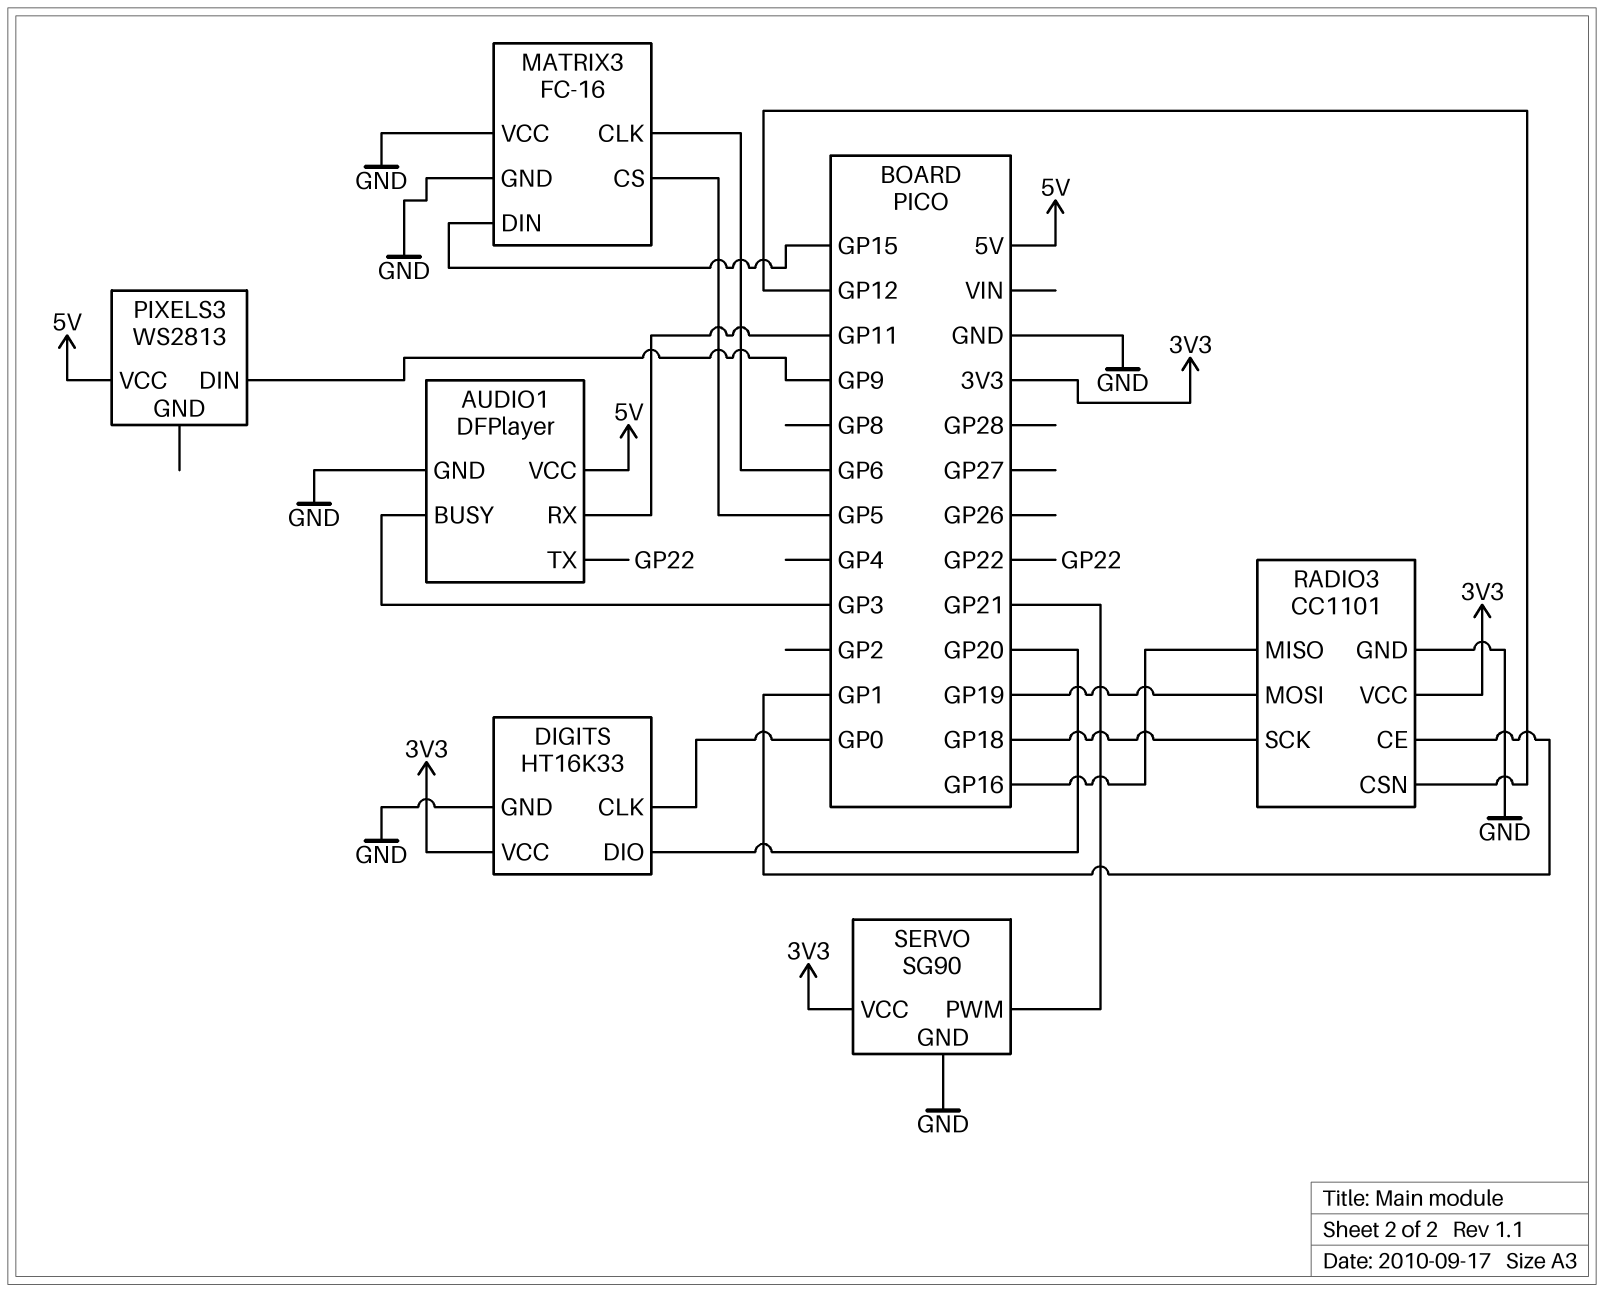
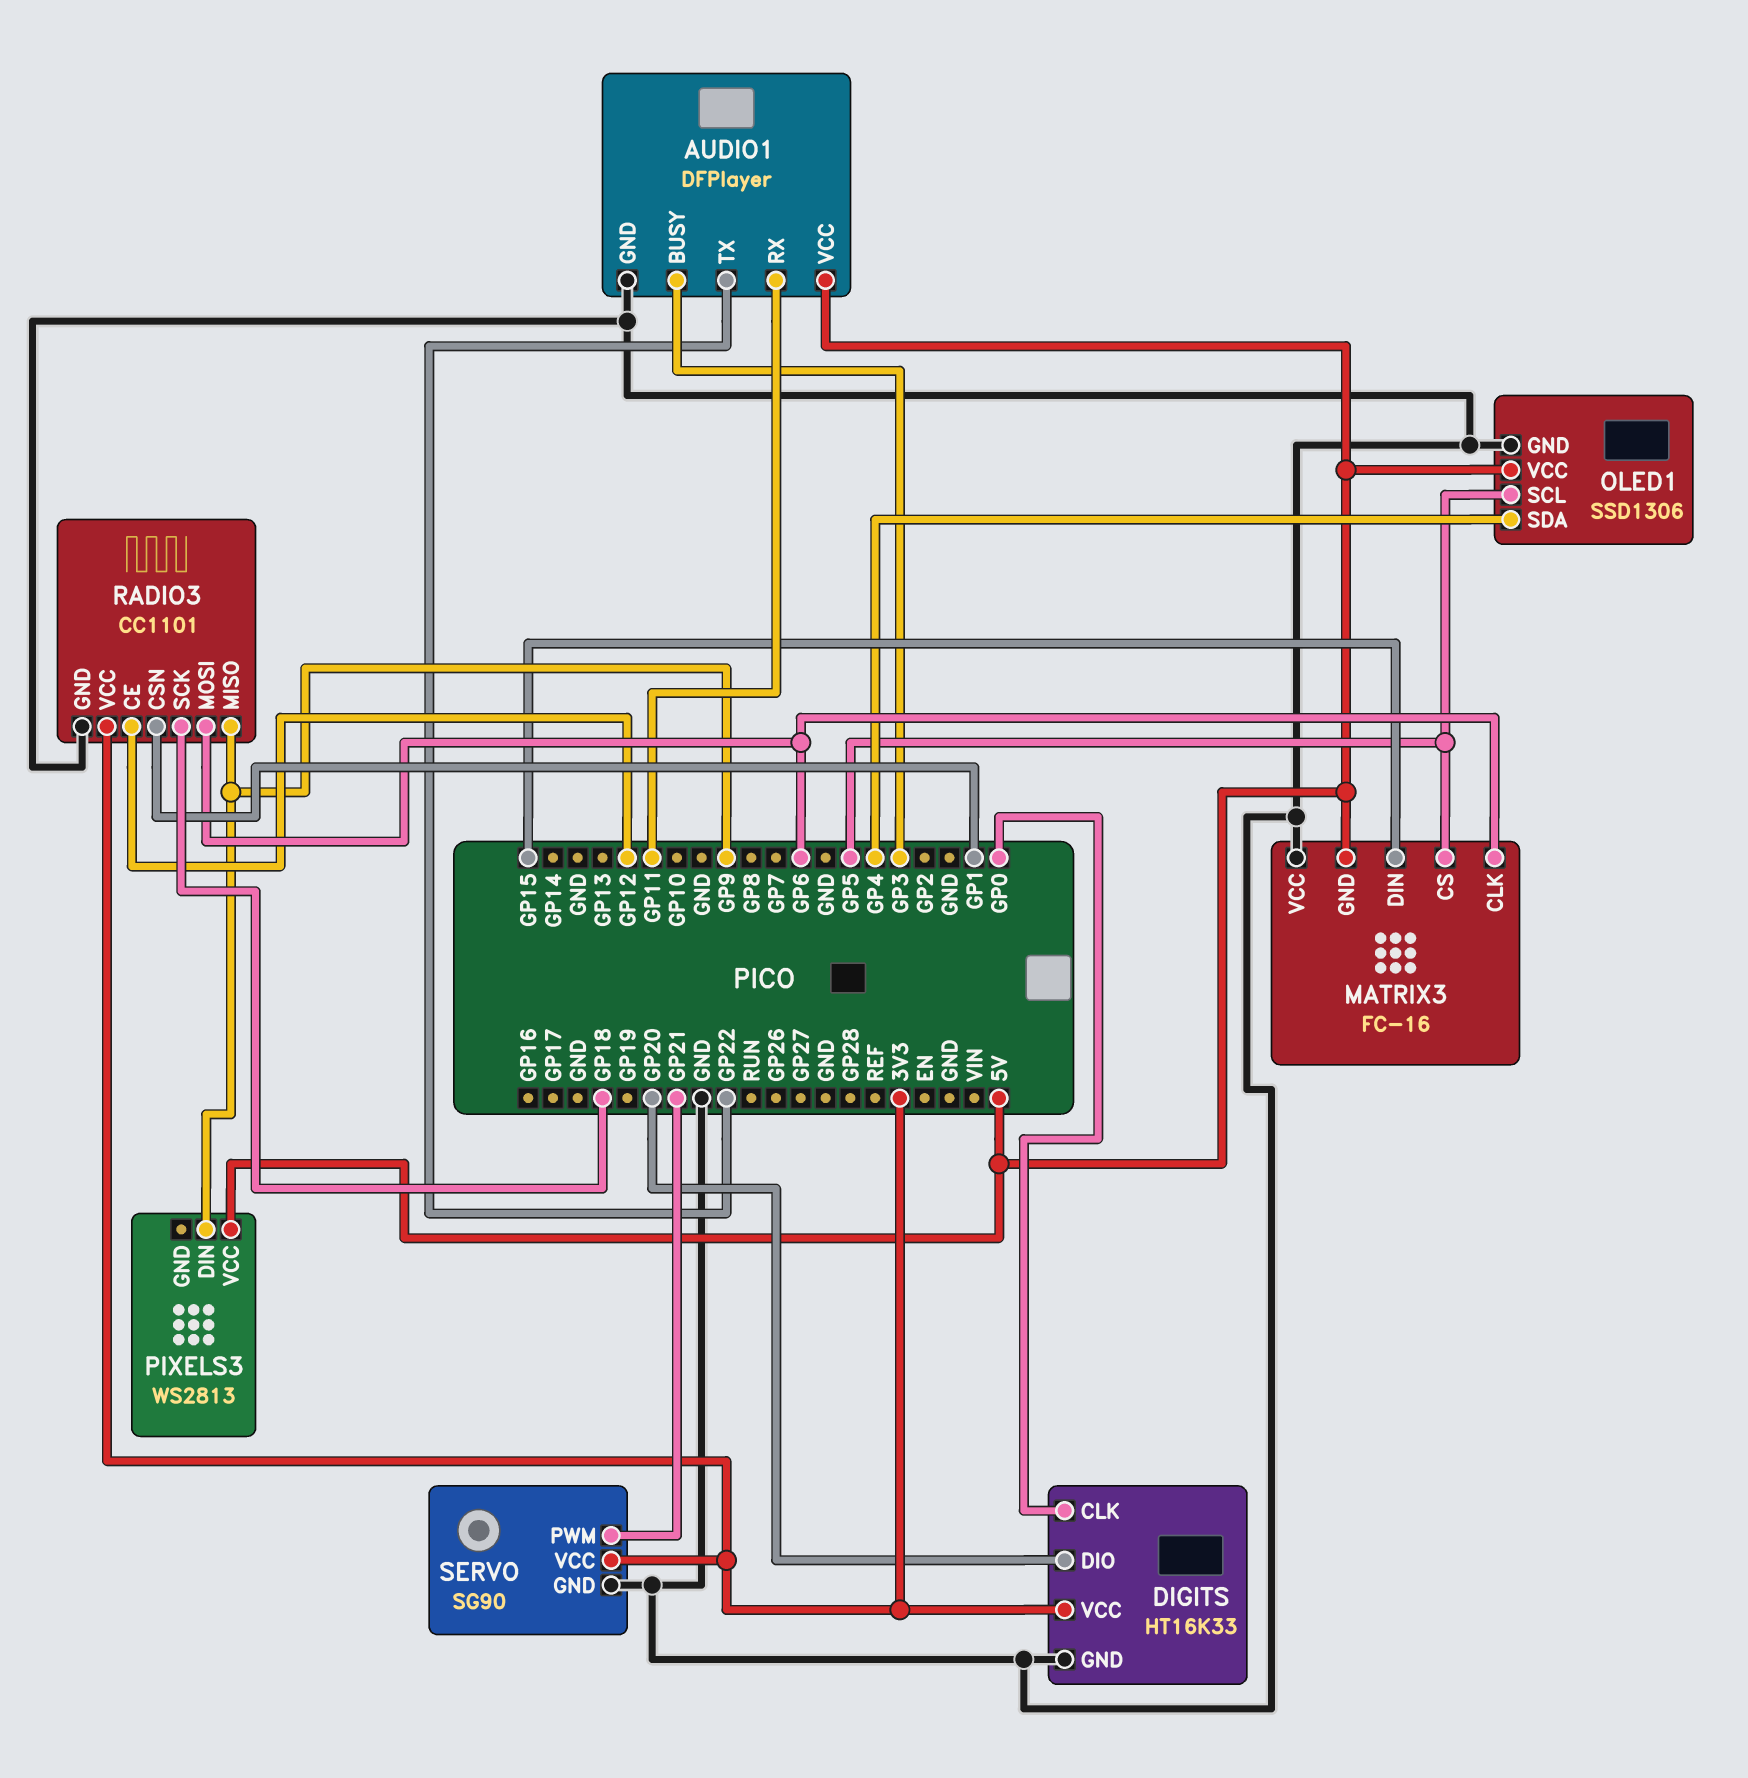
MATRIX3 pin GND: GND -> 5V
OLED1: none -> SSD1306
OLED1 pin GND: none -> GND
OLED1 pin SCL: none -> GP5
OLED1 pin SDA: none -> GP4
OLED1 pin VCC: none -> 5V
RADIO3 pin CE: GP1 -> GP12
RADIO3 pin CSN: GP12 -> GP1
RADIO3 pin MISO: GP16 -> GP9
RADIO3 pin MOSI: GP19 -> GP6

